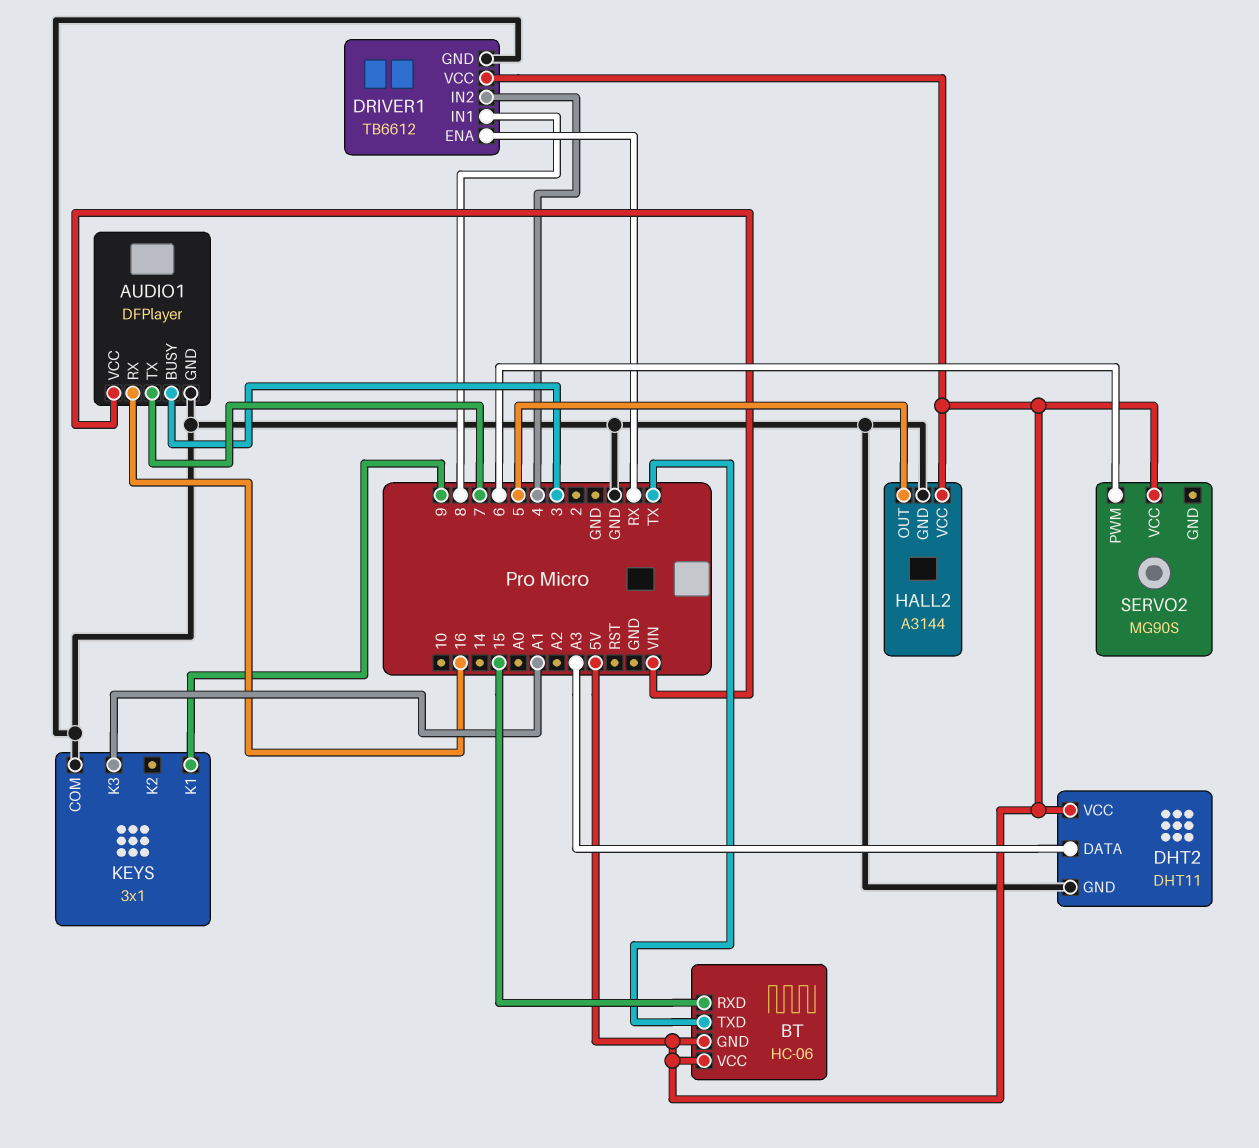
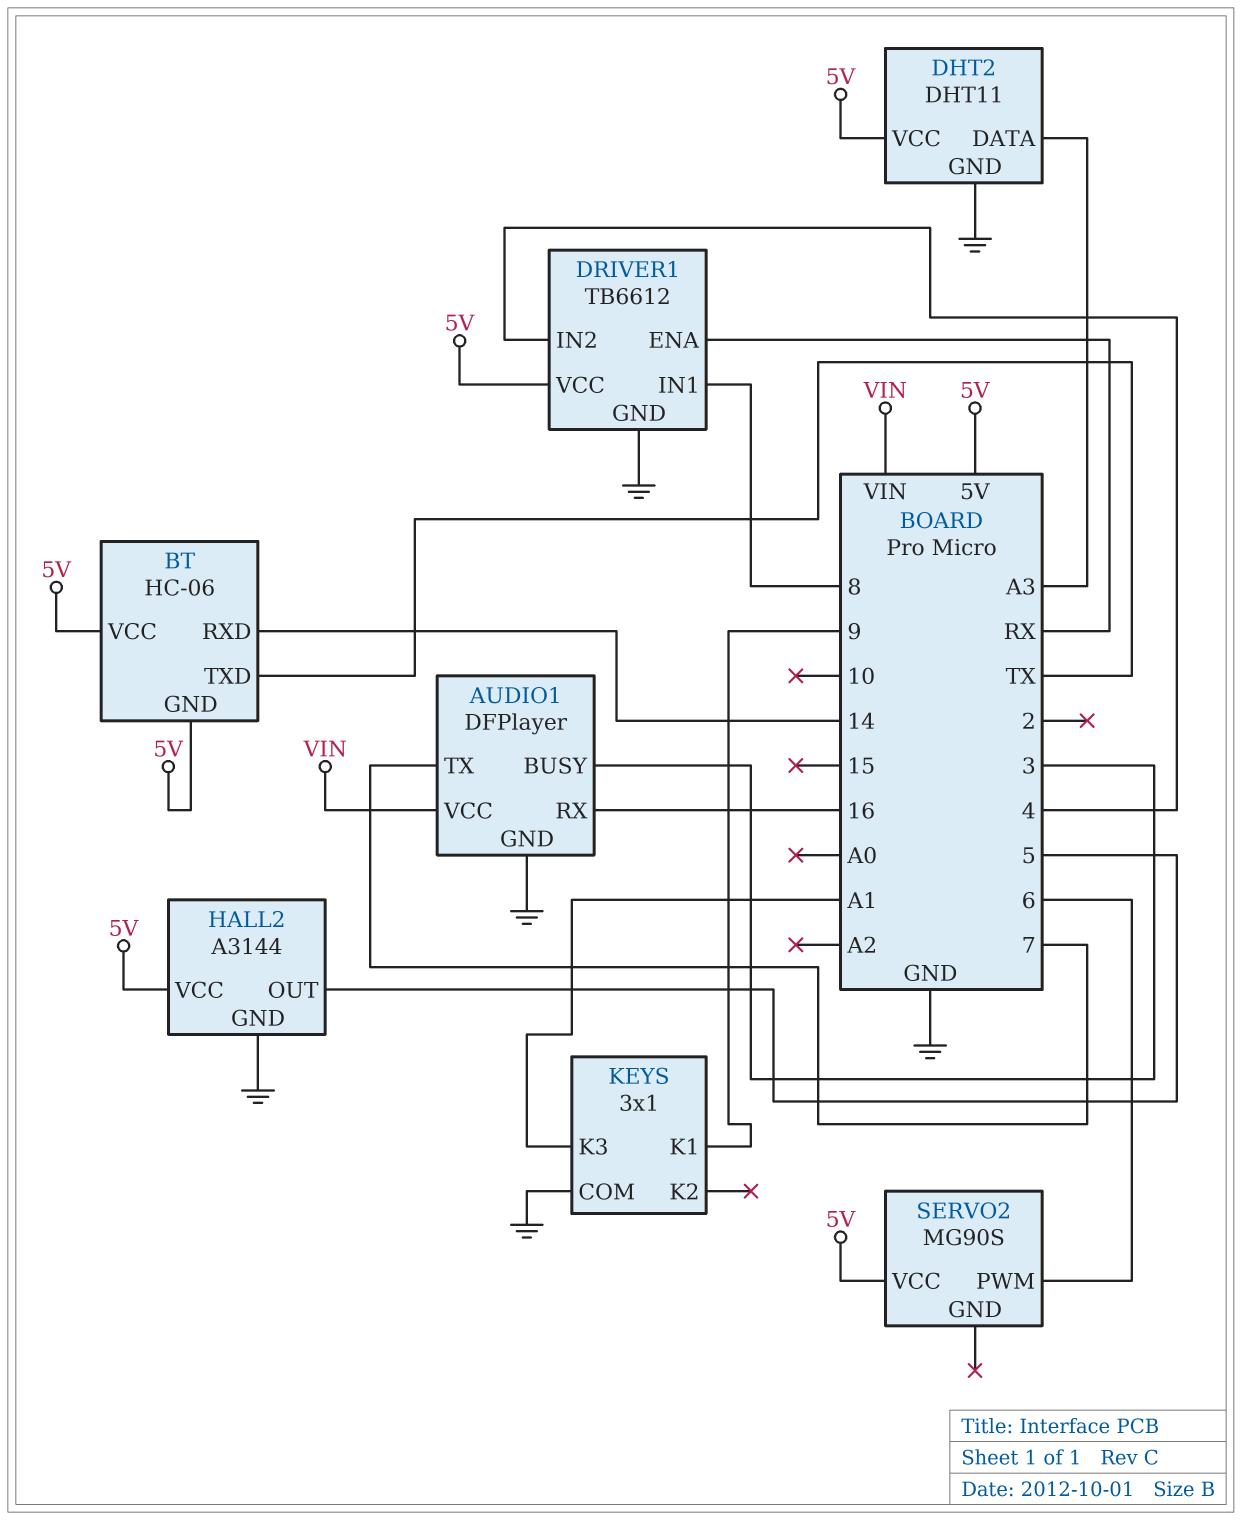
BT pin RXD: 15 -> 14

